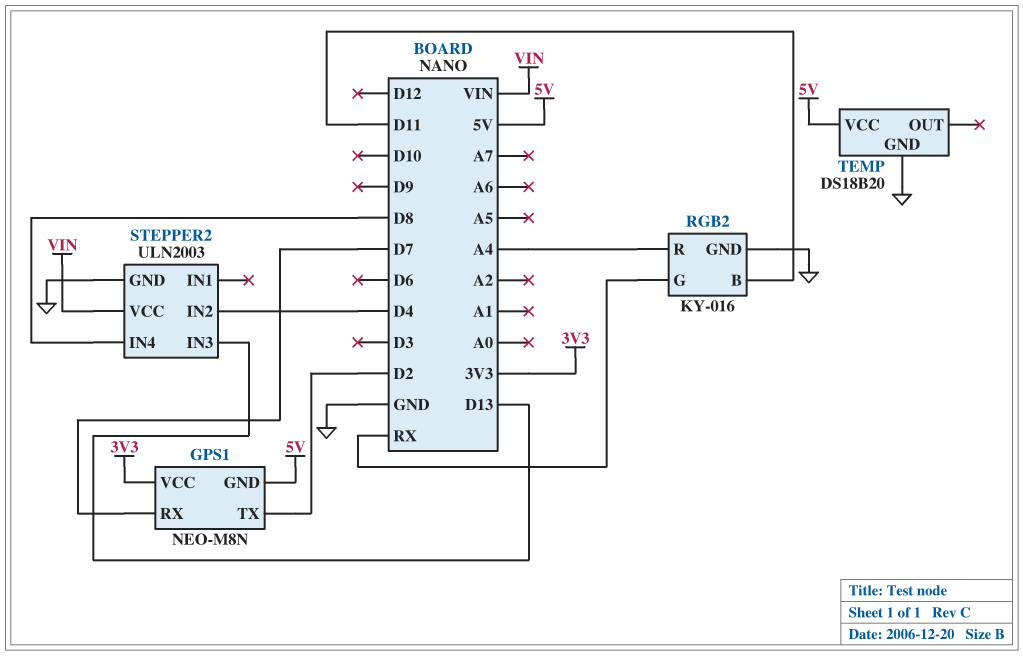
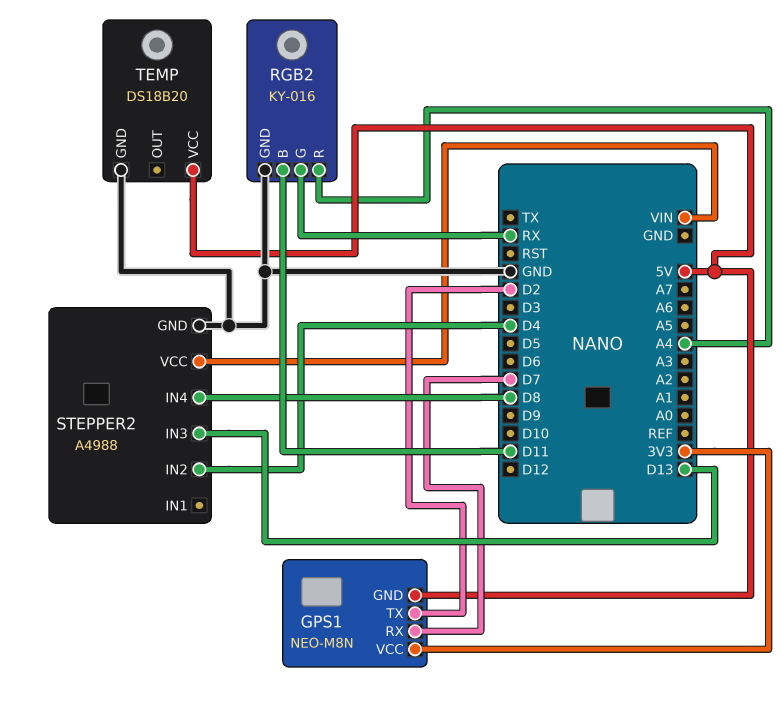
STEPPER2: ULN2003 -> A4988

